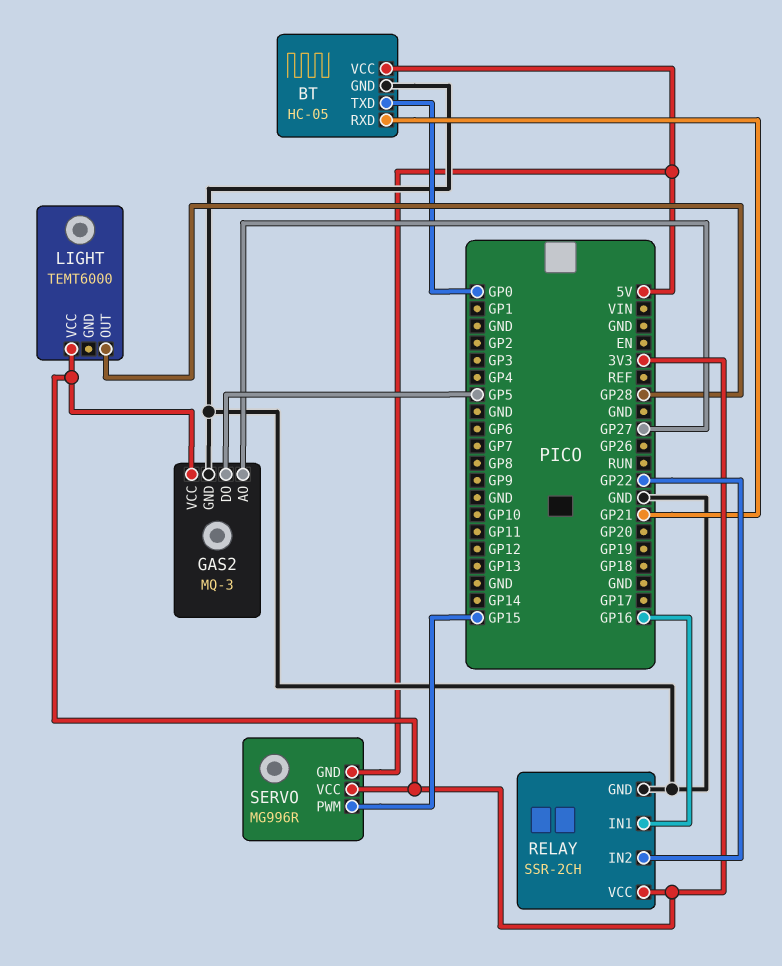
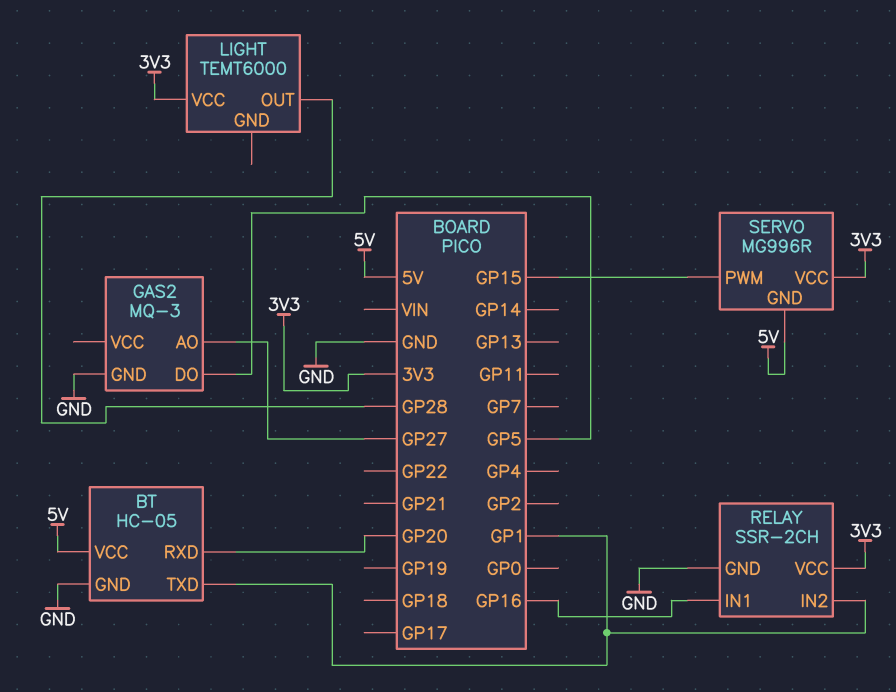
BT pin RXD: GP21 -> GP20
BT pin TXD: GP0 -> GP1
GAS2 pin VCC: 3V3 -> none
RELAY pin IN2: GP22 -> GP1

